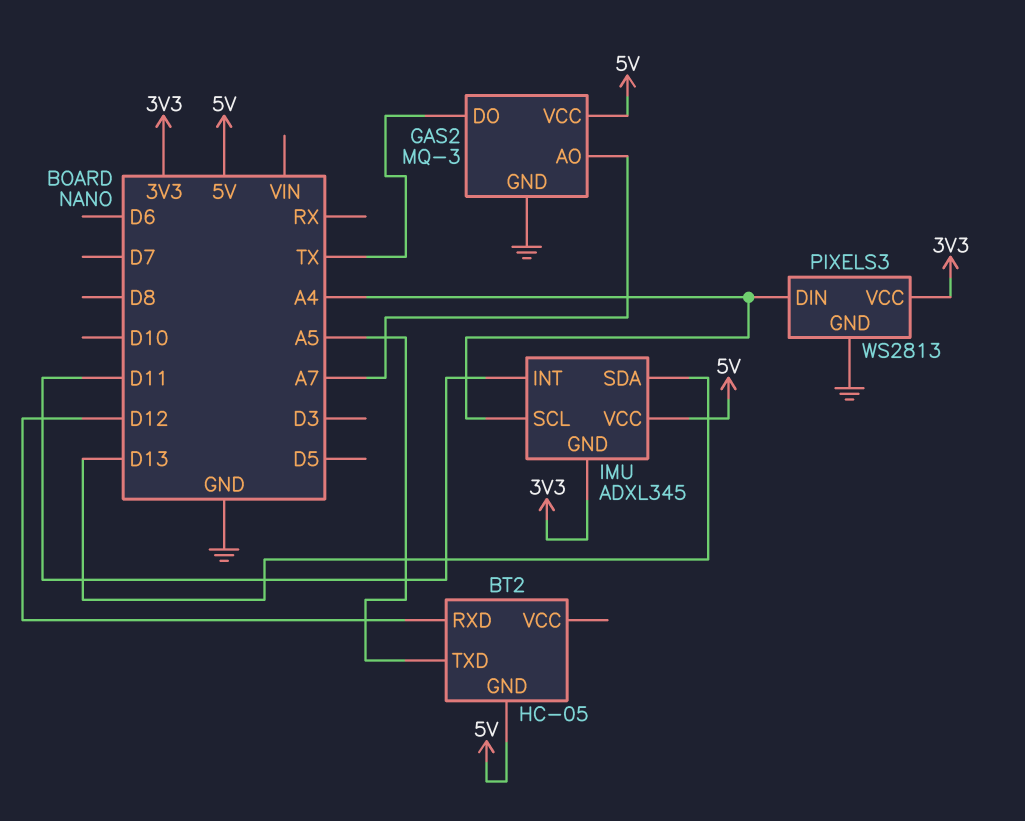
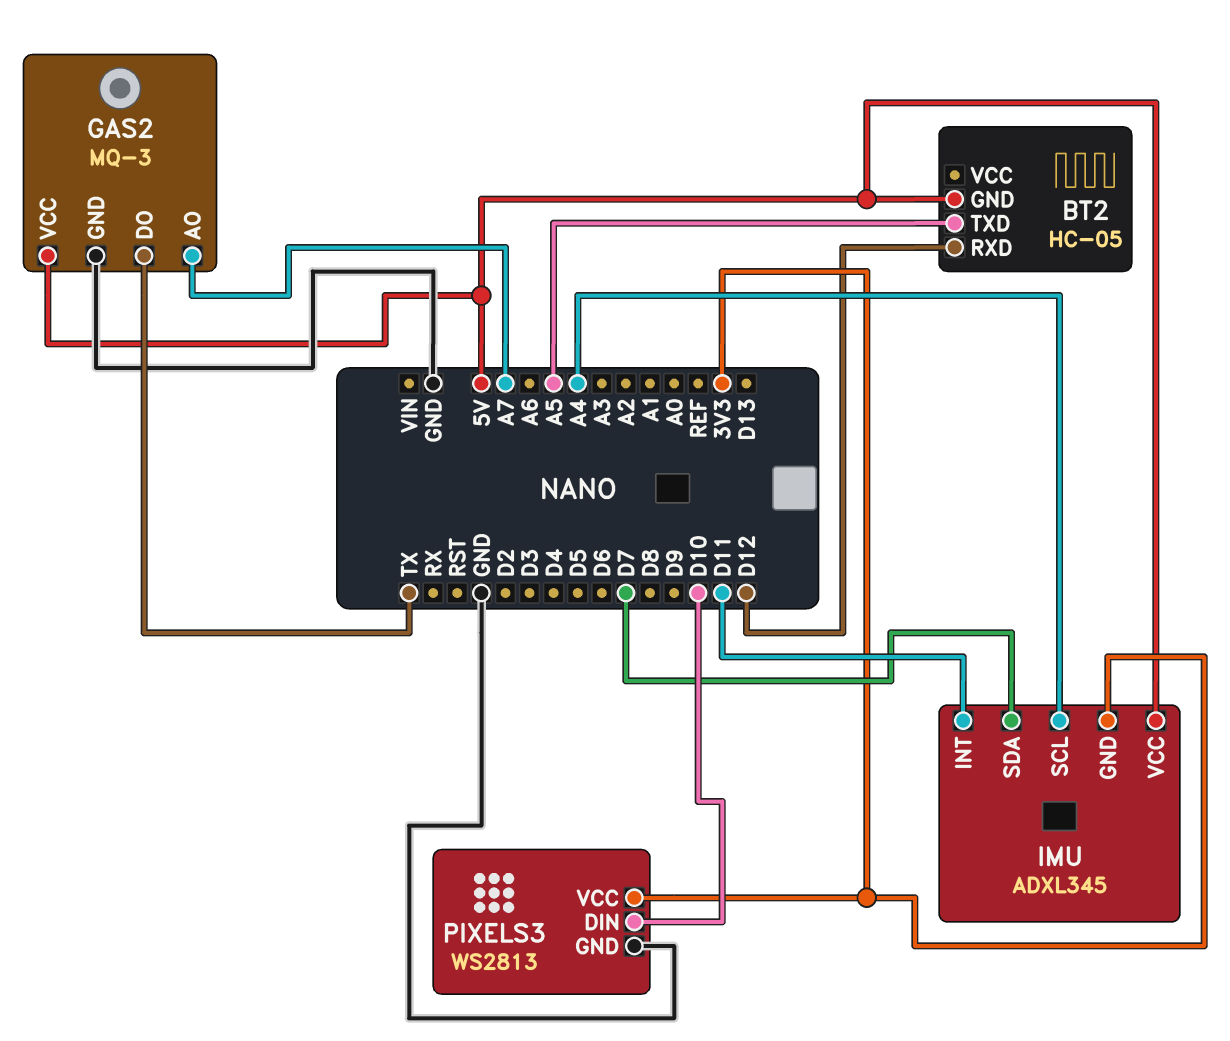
IMU pin SDA: D13 -> D7
PIXELS3 pin DIN: A4 -> D10

